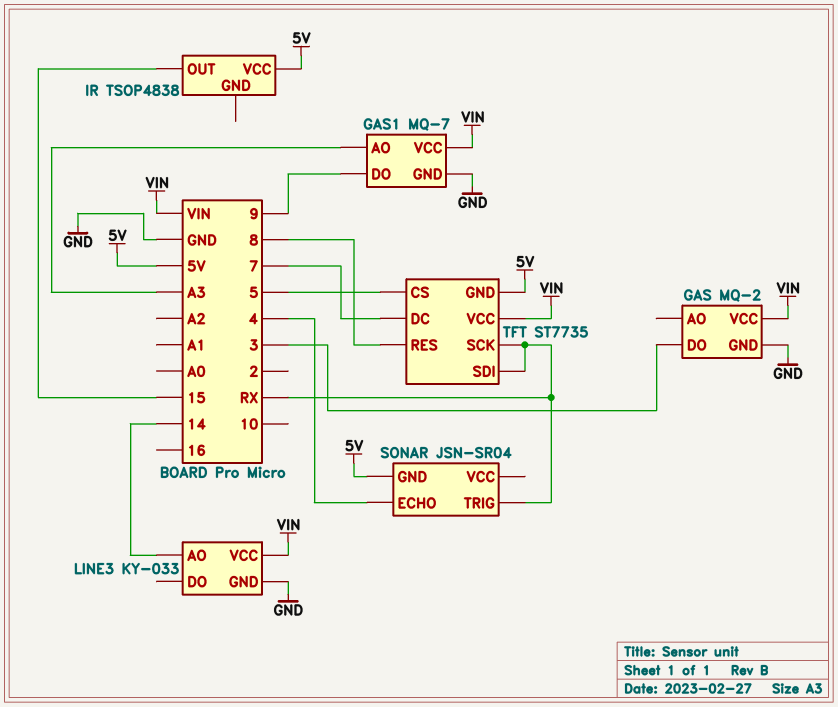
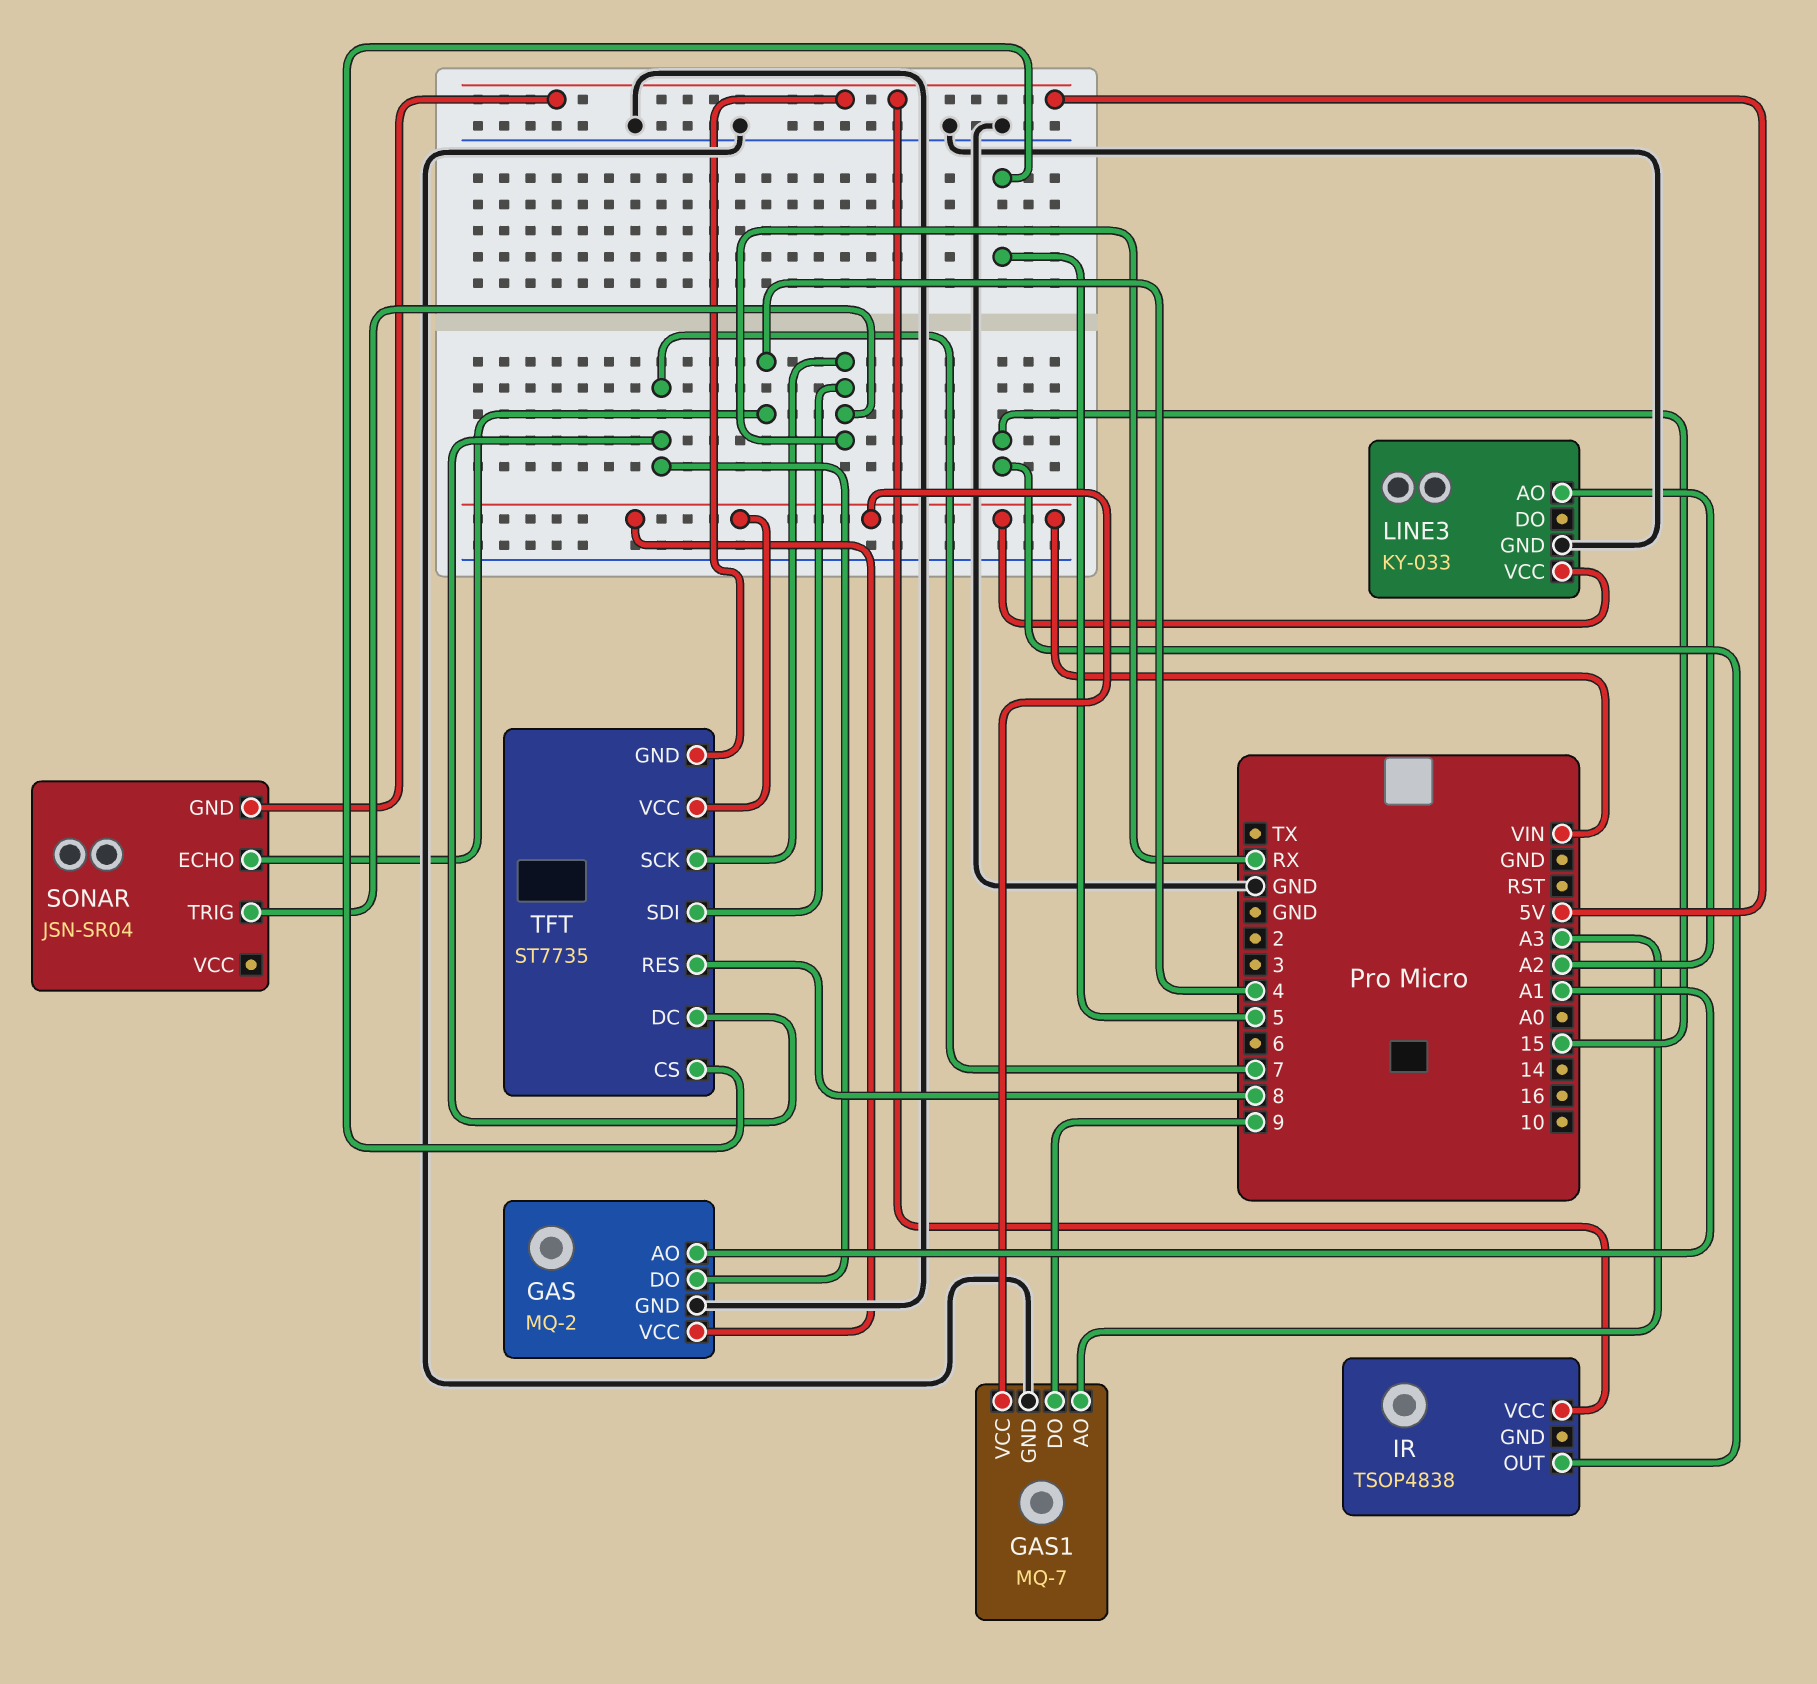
GAS pin AO: none -> A1
GAS pin DO: 3 -> 7
LINE3 pin AO: 14 -> A2

